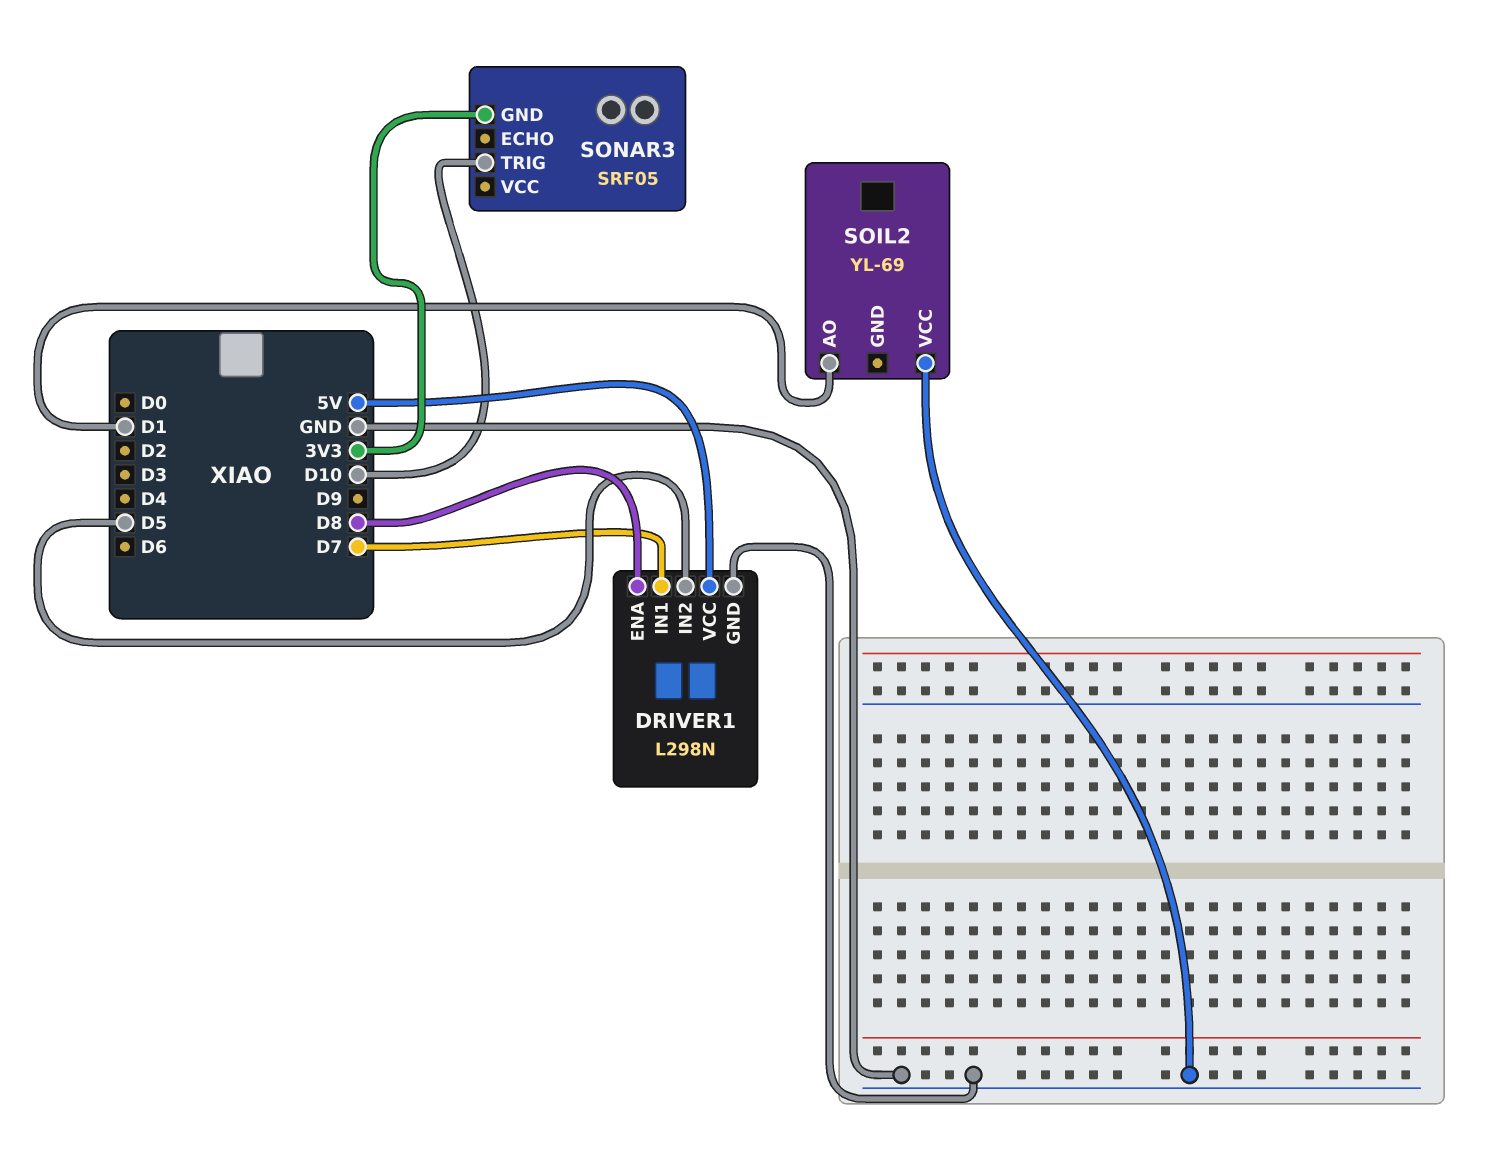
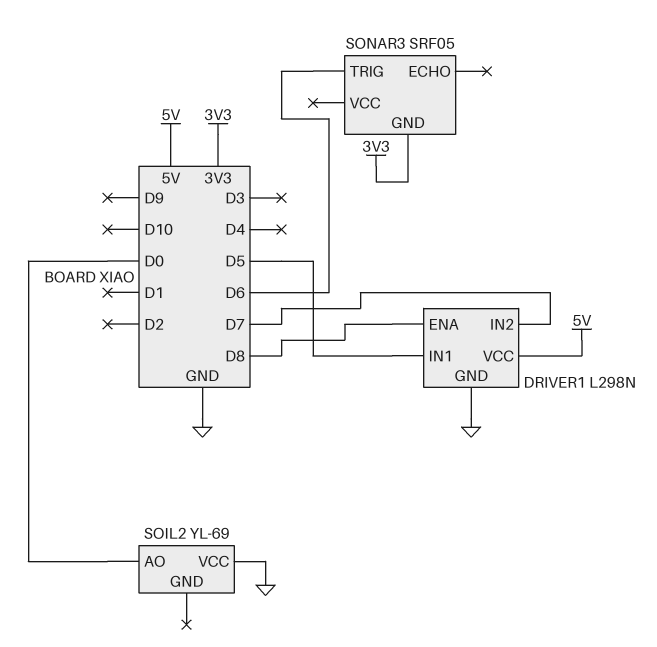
DRIVER1 pin IN1: D7 -> D5
DRIVER1 pin IN2: D5 -> D7
SOIL2 pin AO: D1 -> D0
SONAR3 pin TRIG: D10 -> D6

